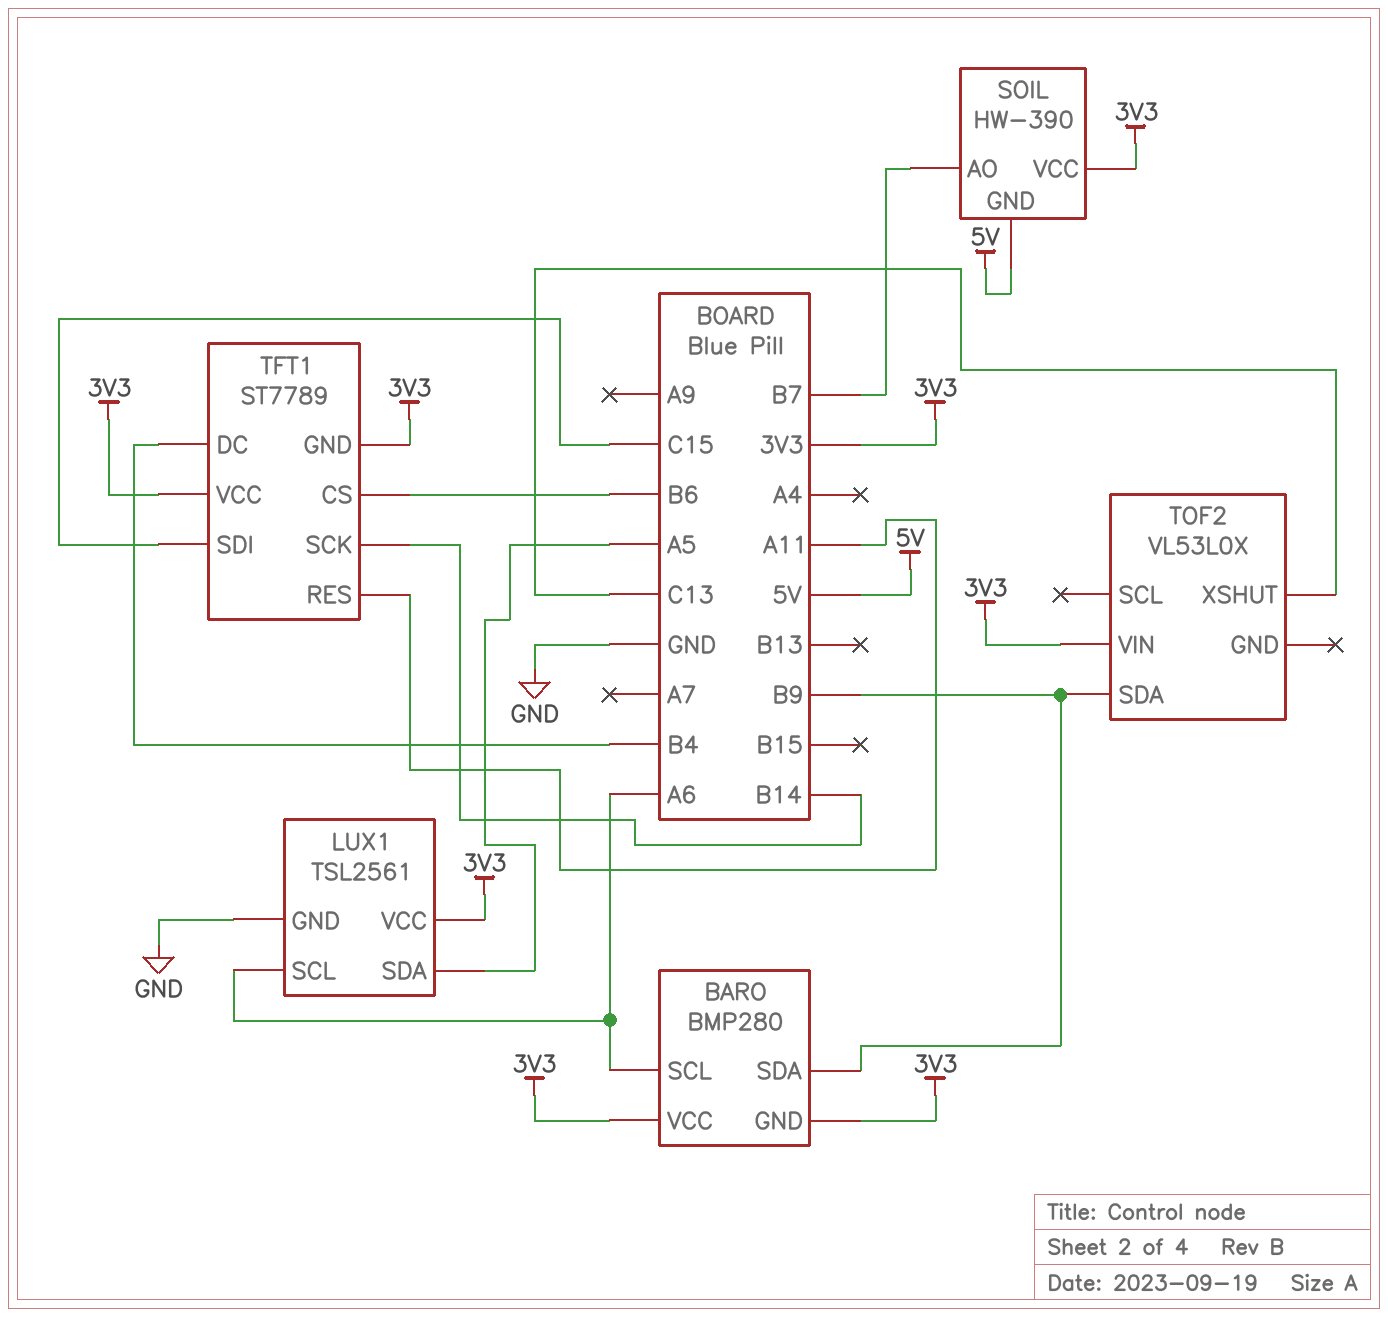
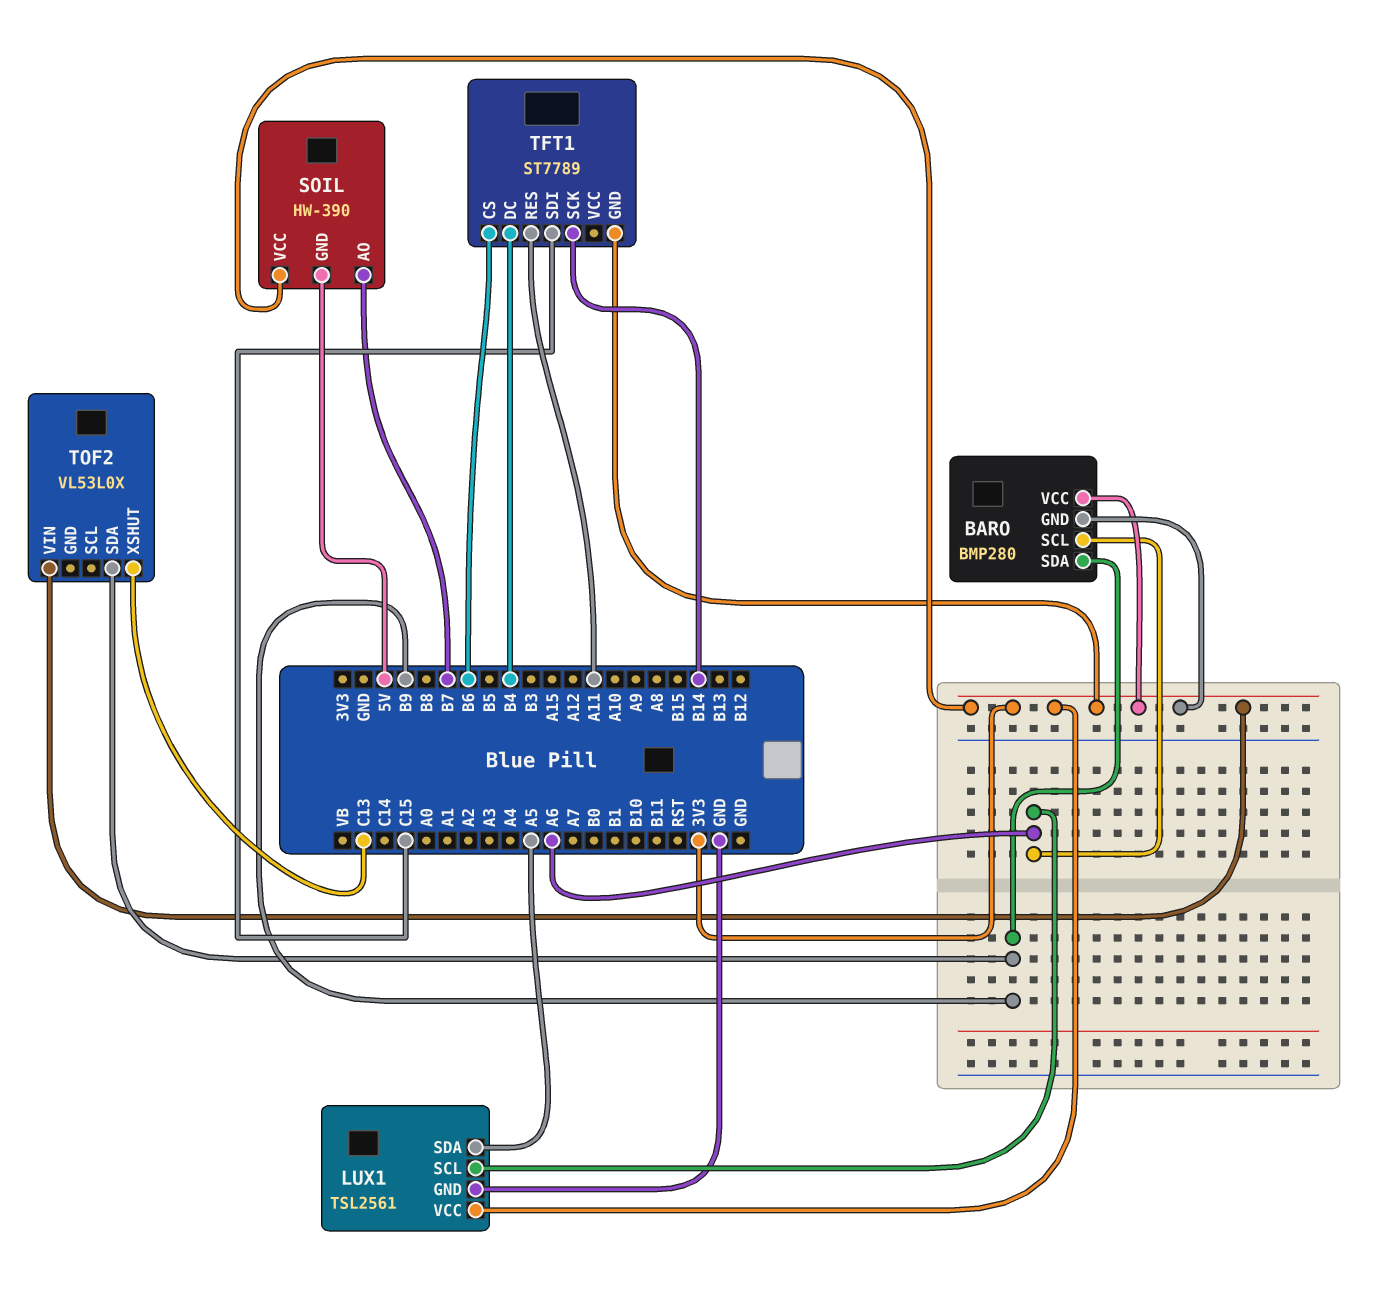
TFT1 pin VCC: 3V3 -> none

